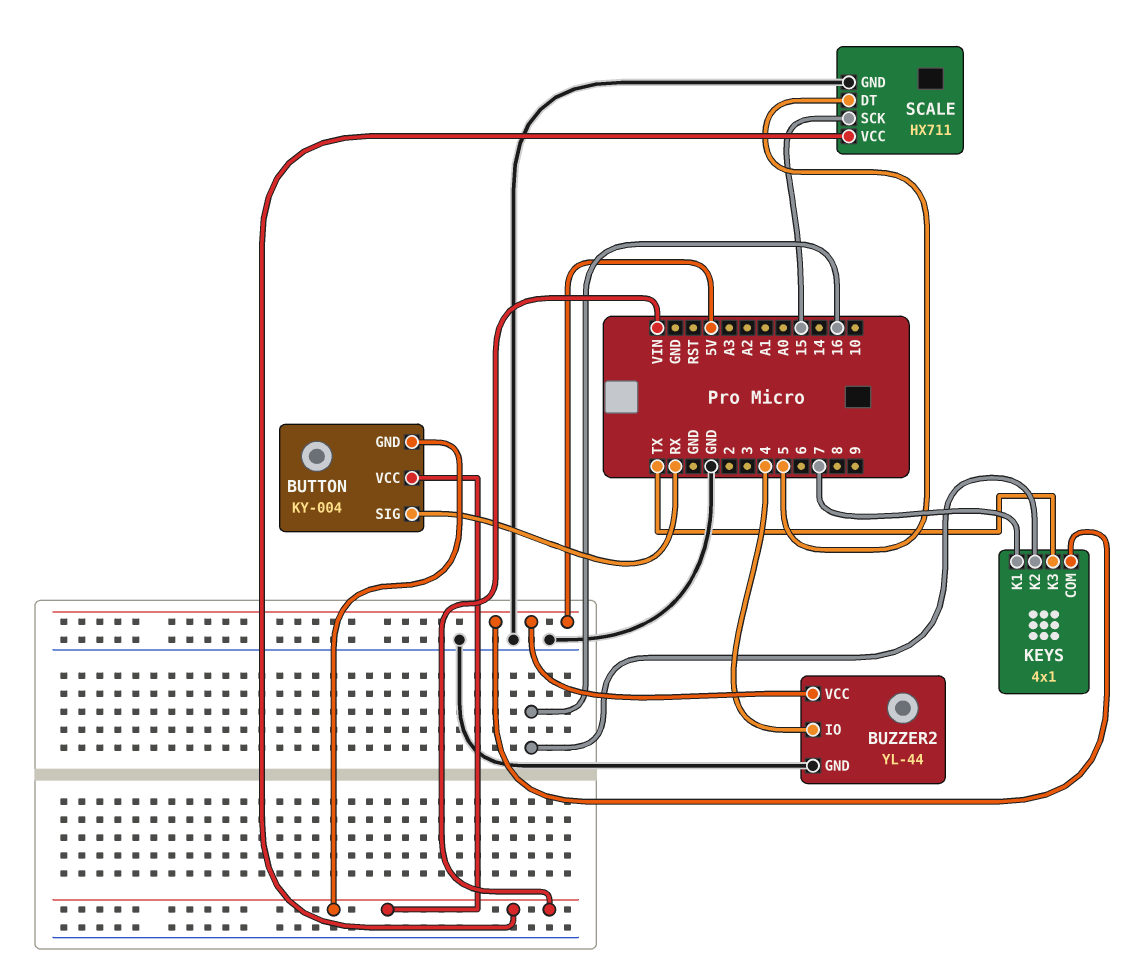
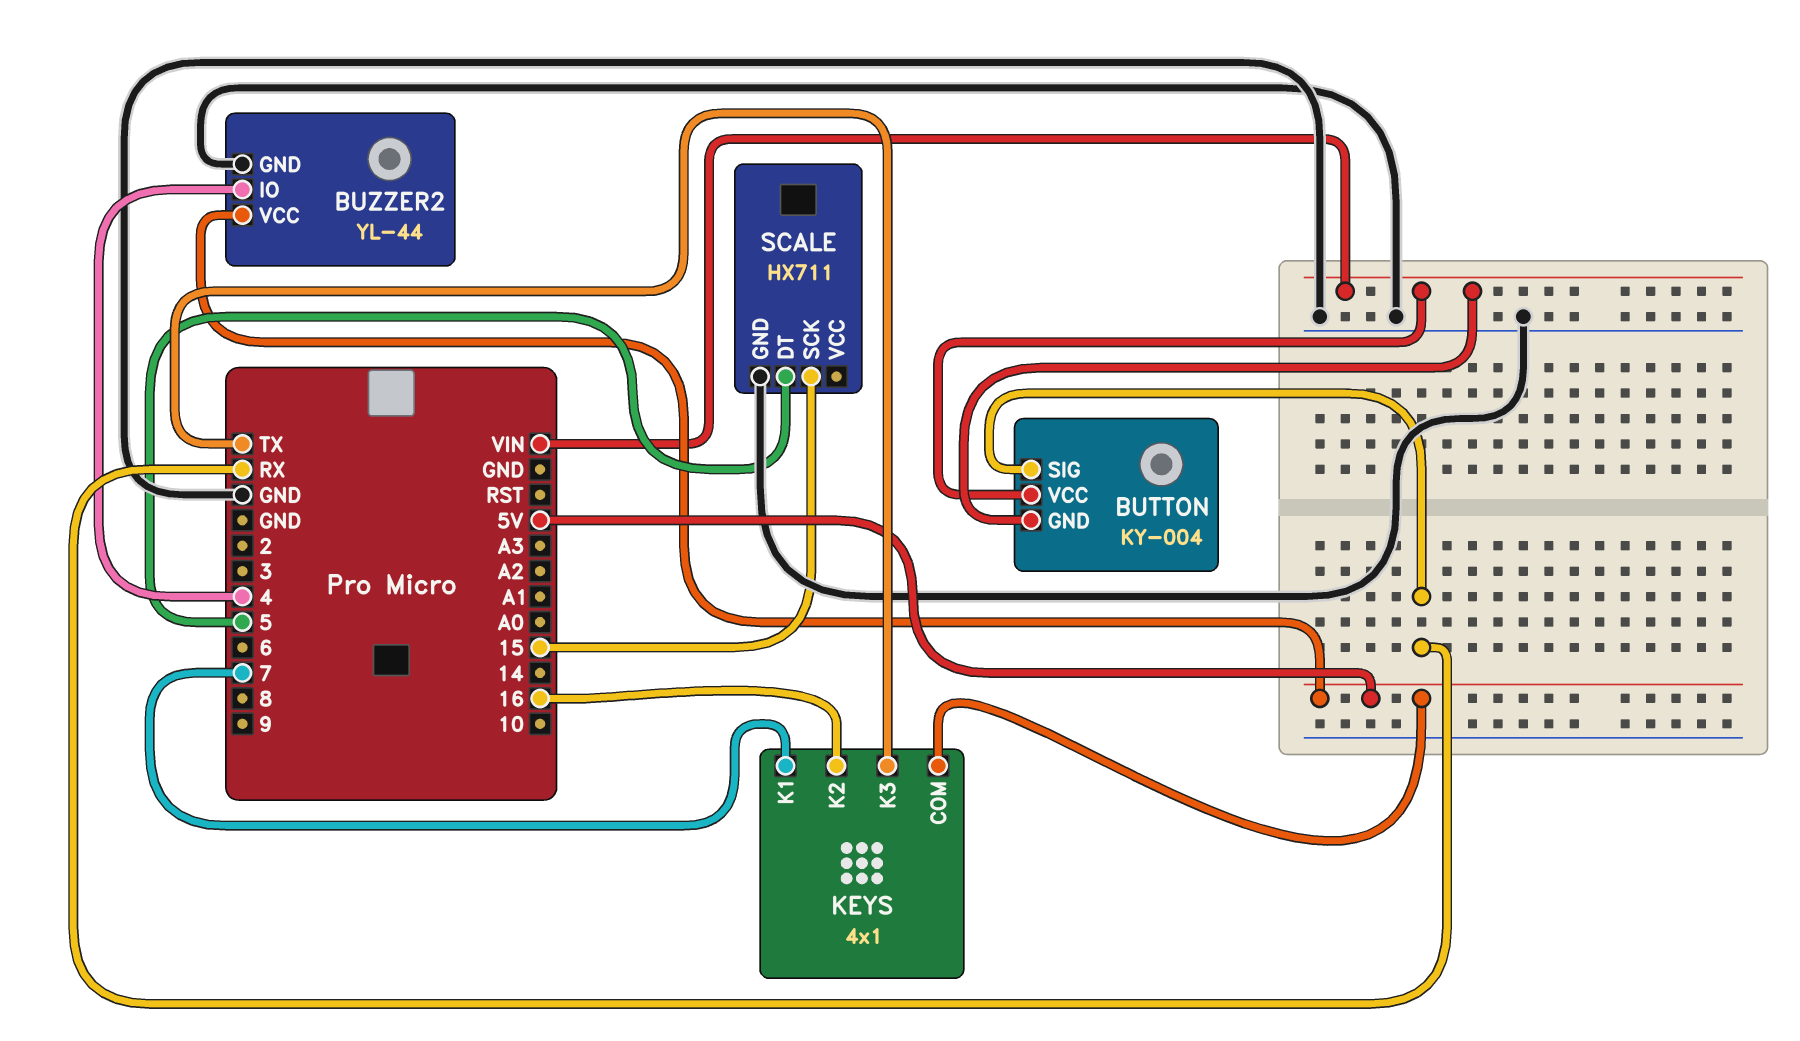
SCALE pin VCC: VIN -> none

